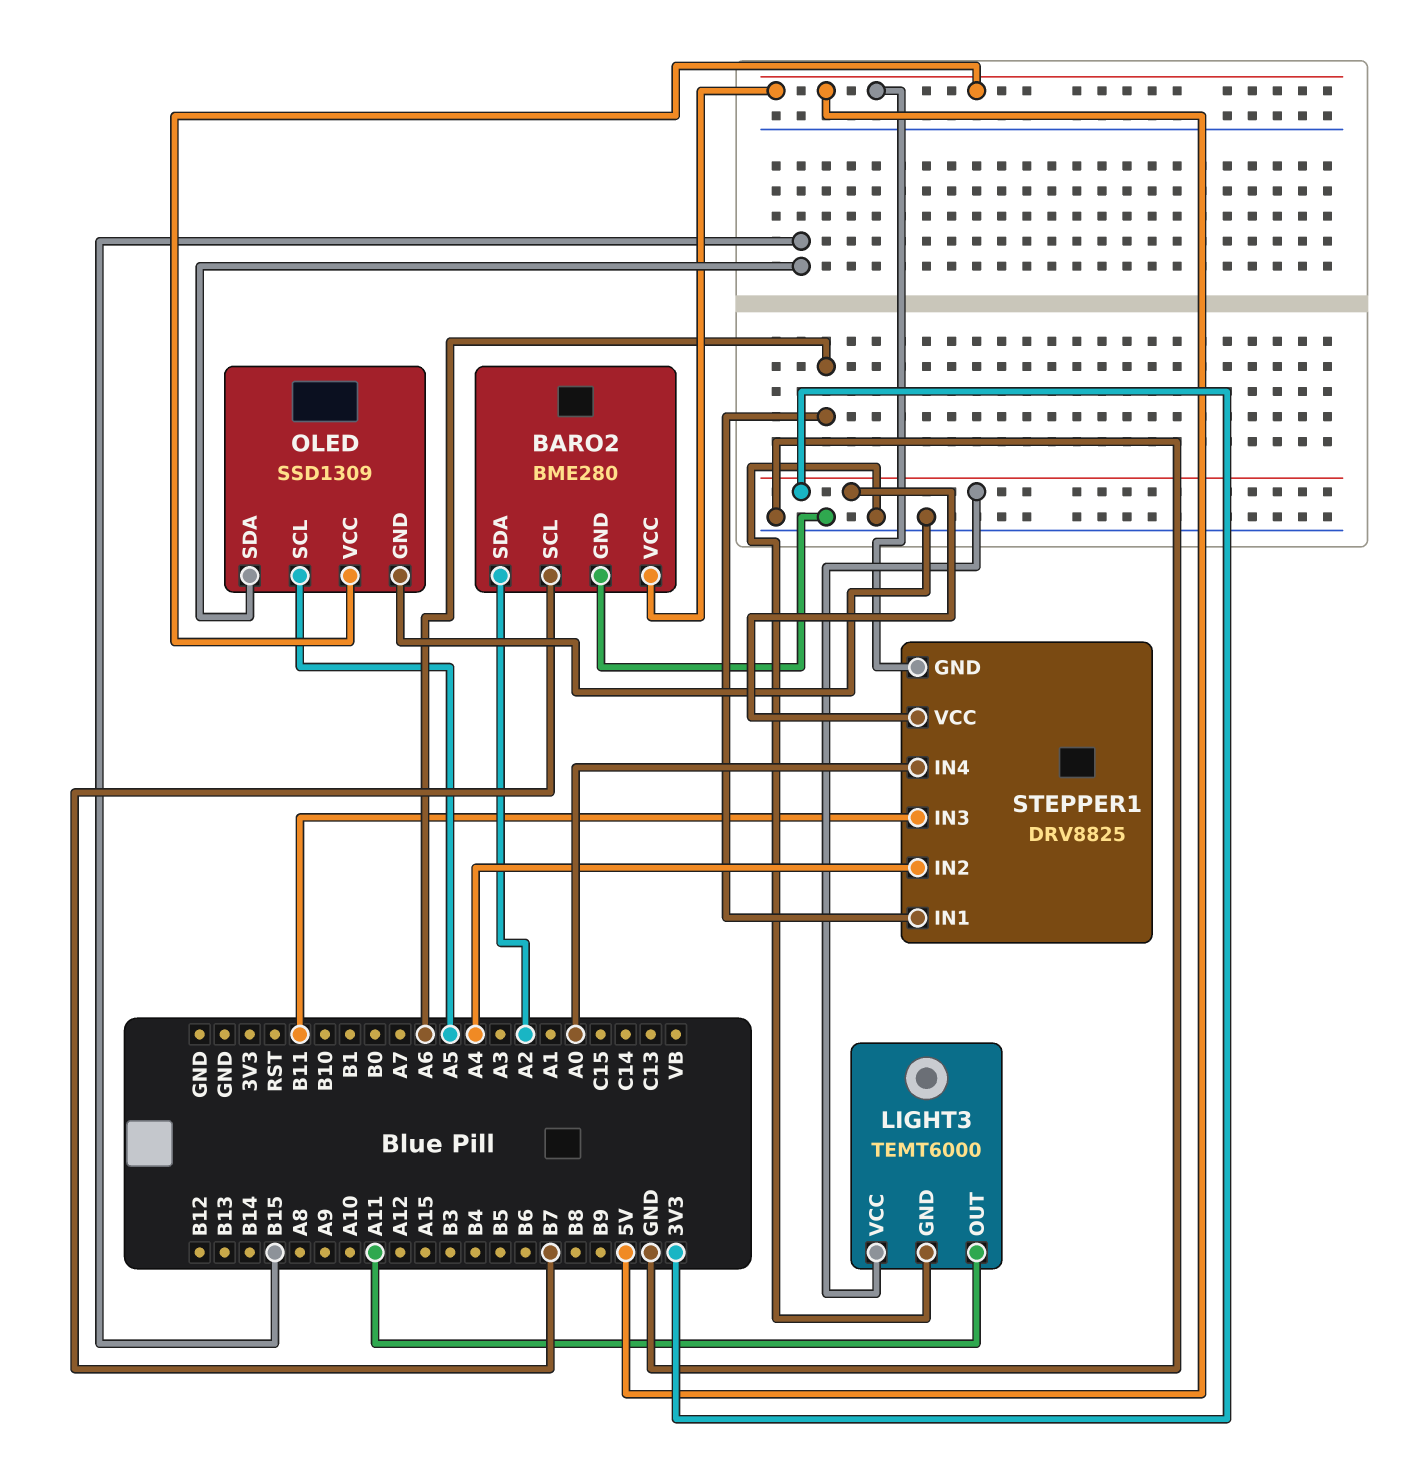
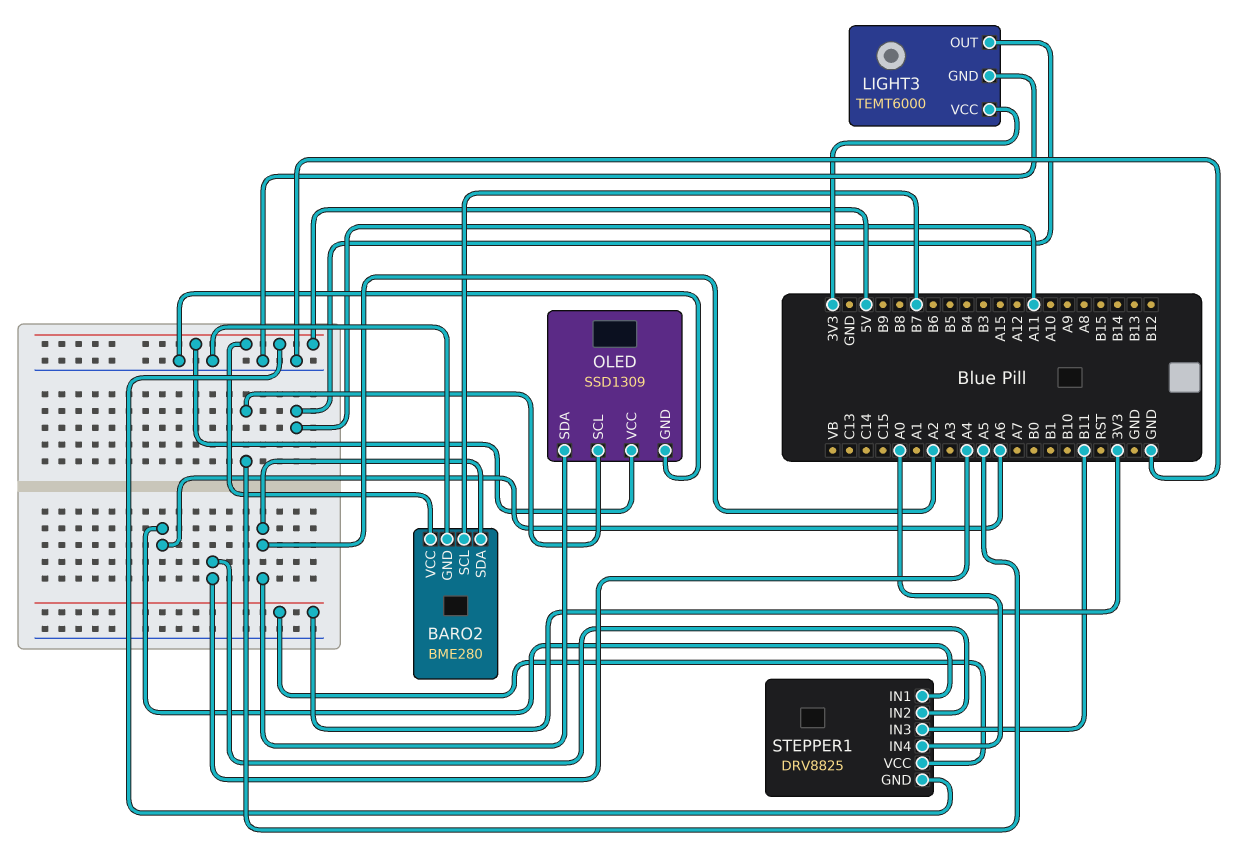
OLED pin SDA: B15 -> A2

